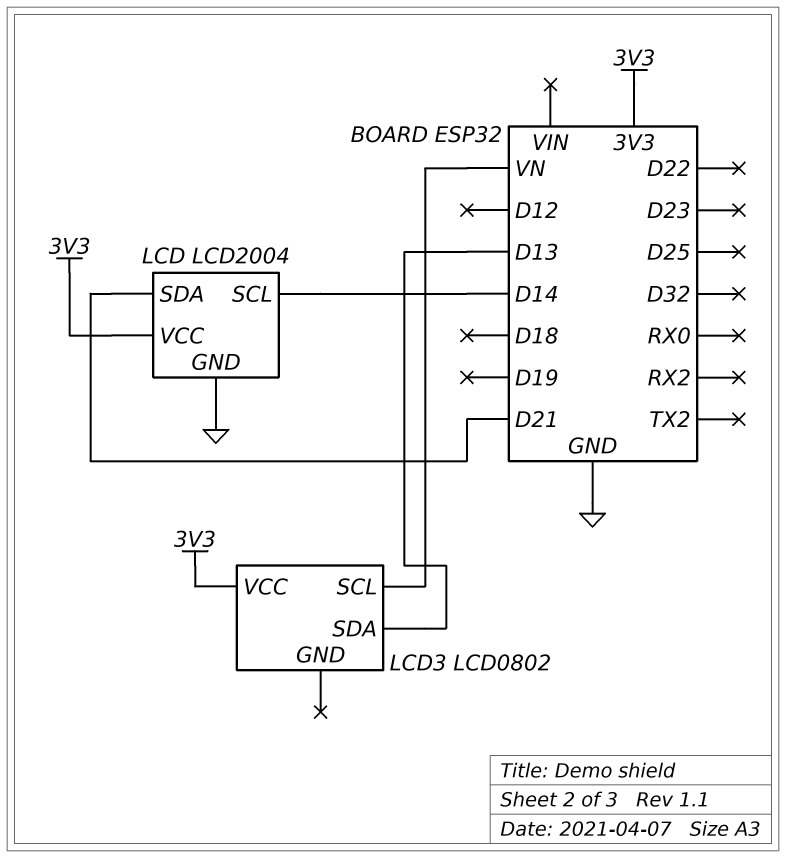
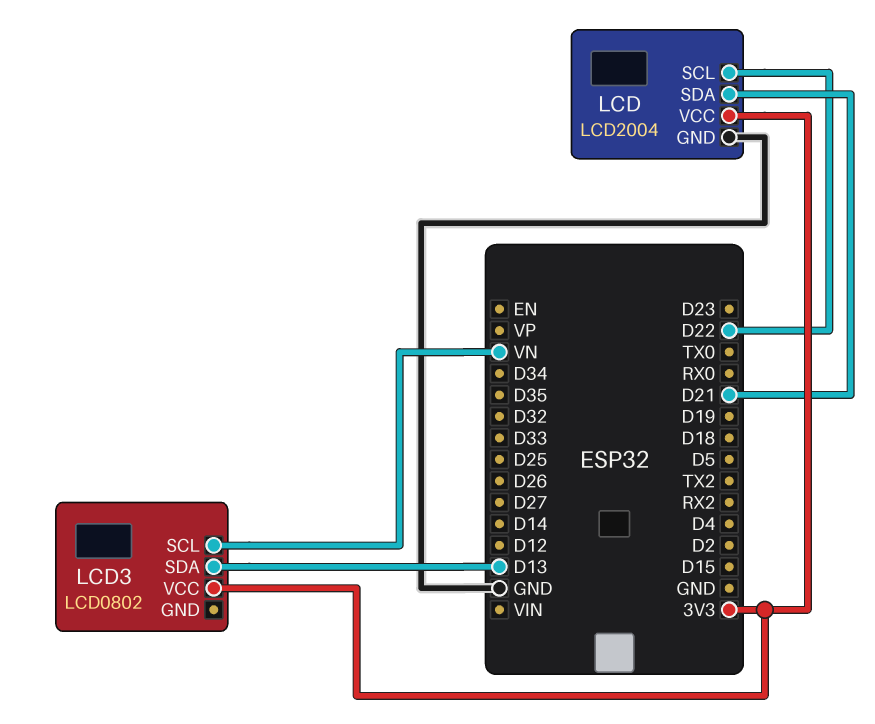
LCD pin SCL: D14 -> D22

